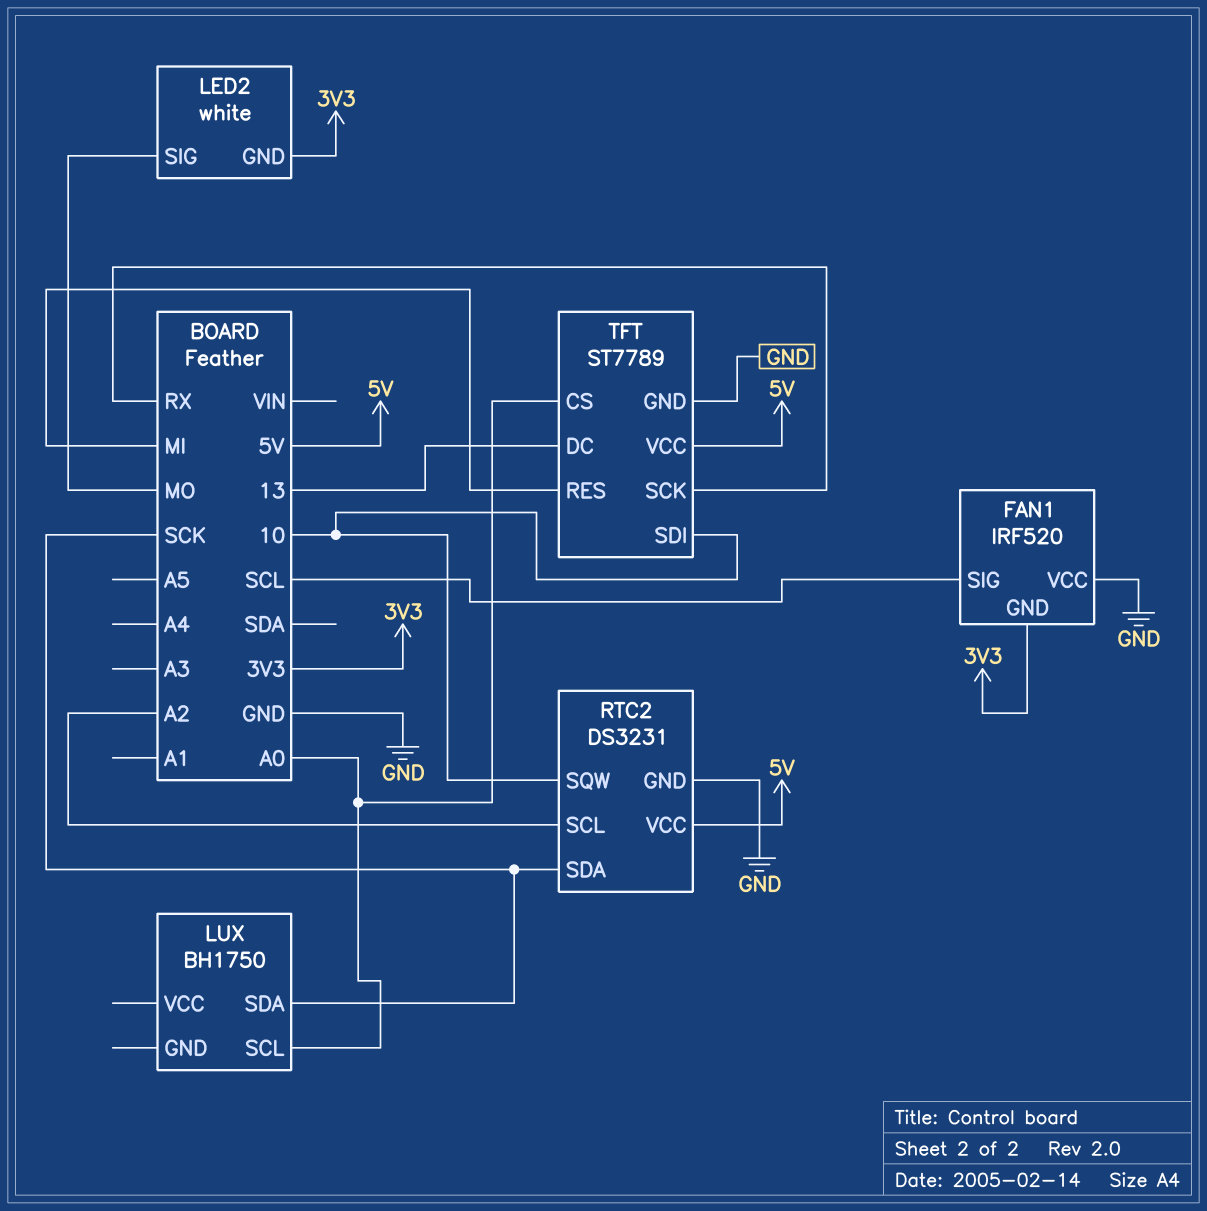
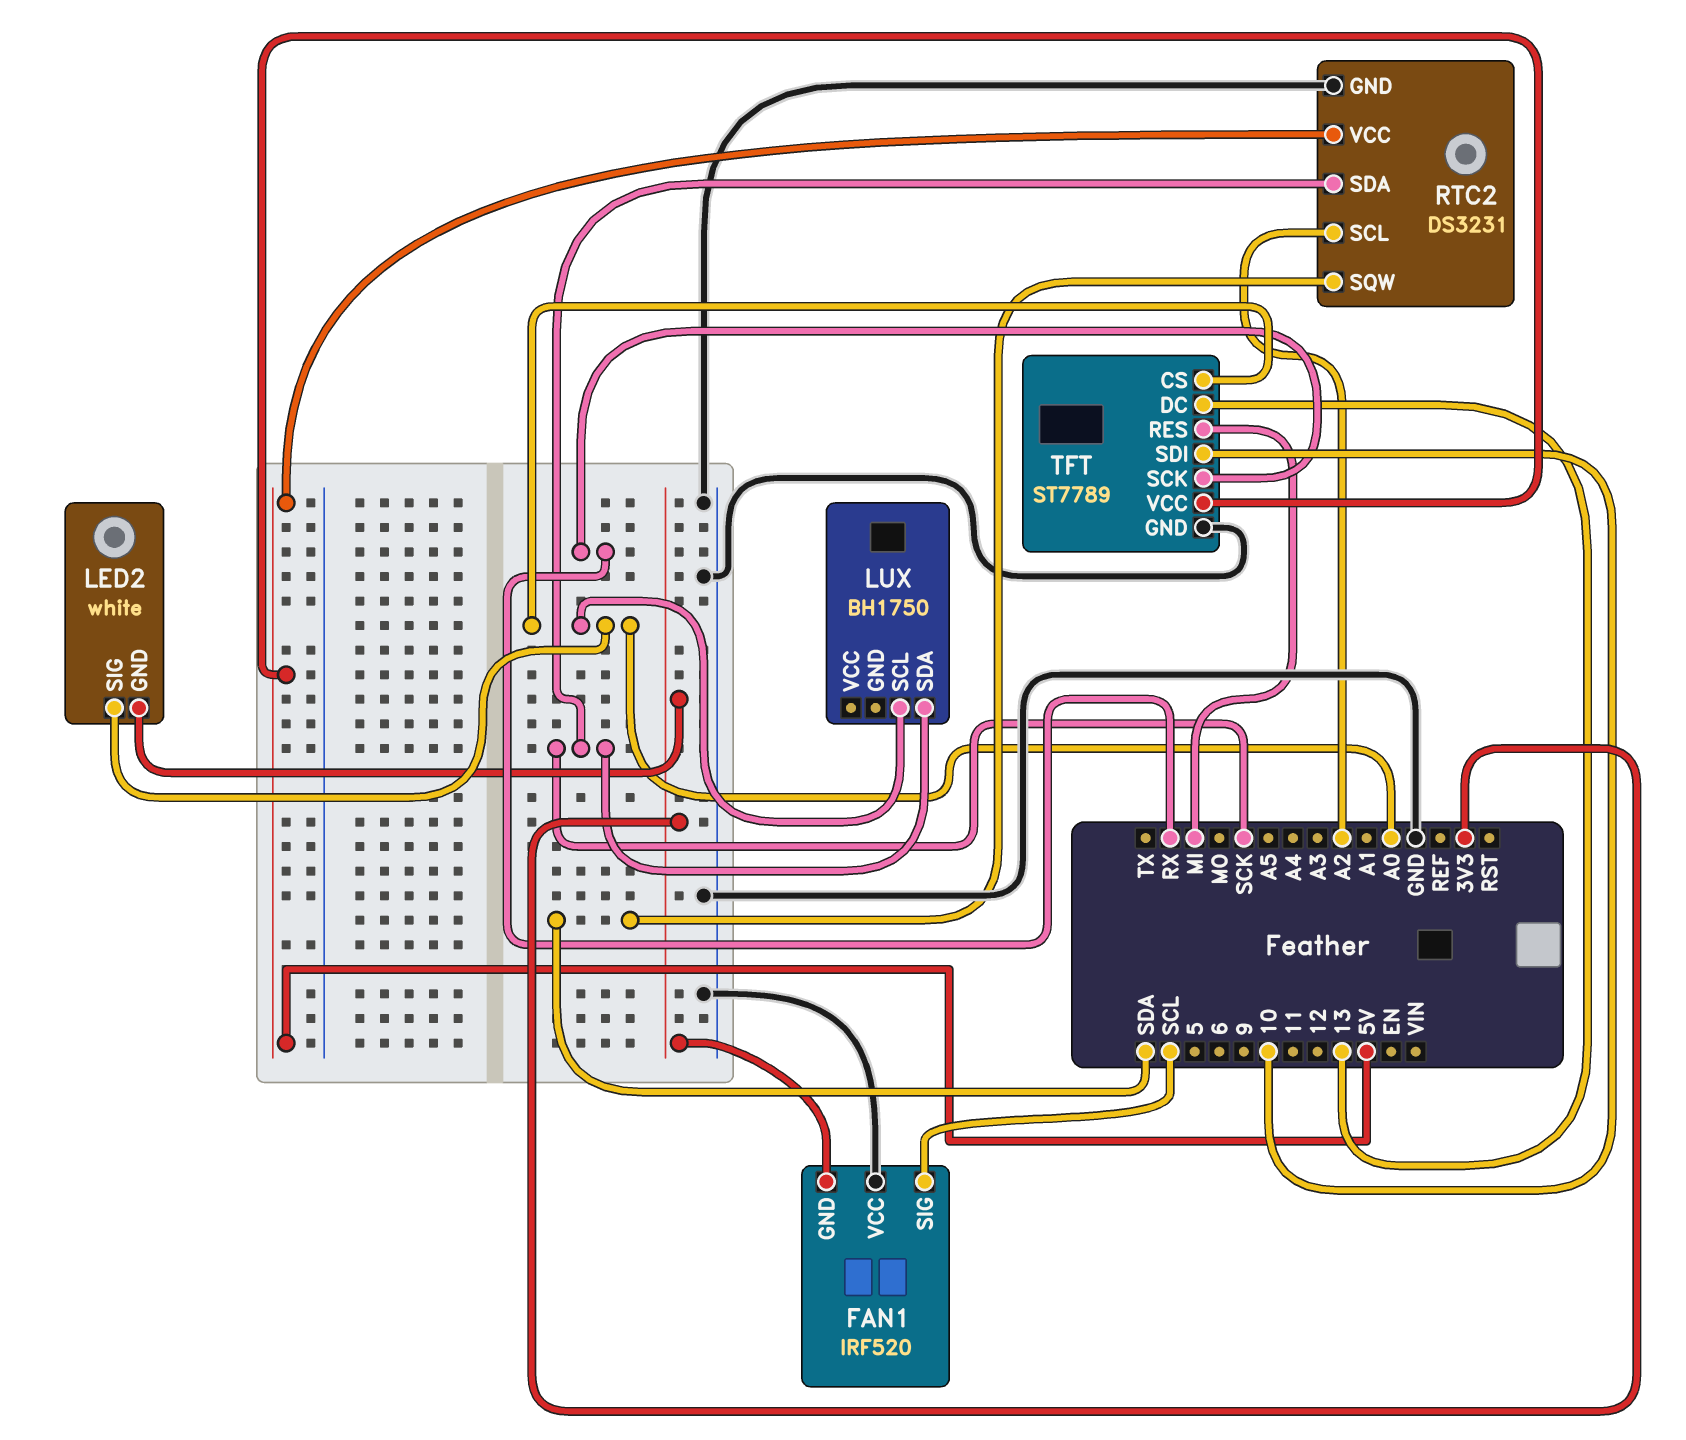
LED2 pin SIG: MO -> A0
RTC2 pin SQW: 10 -> SDA

